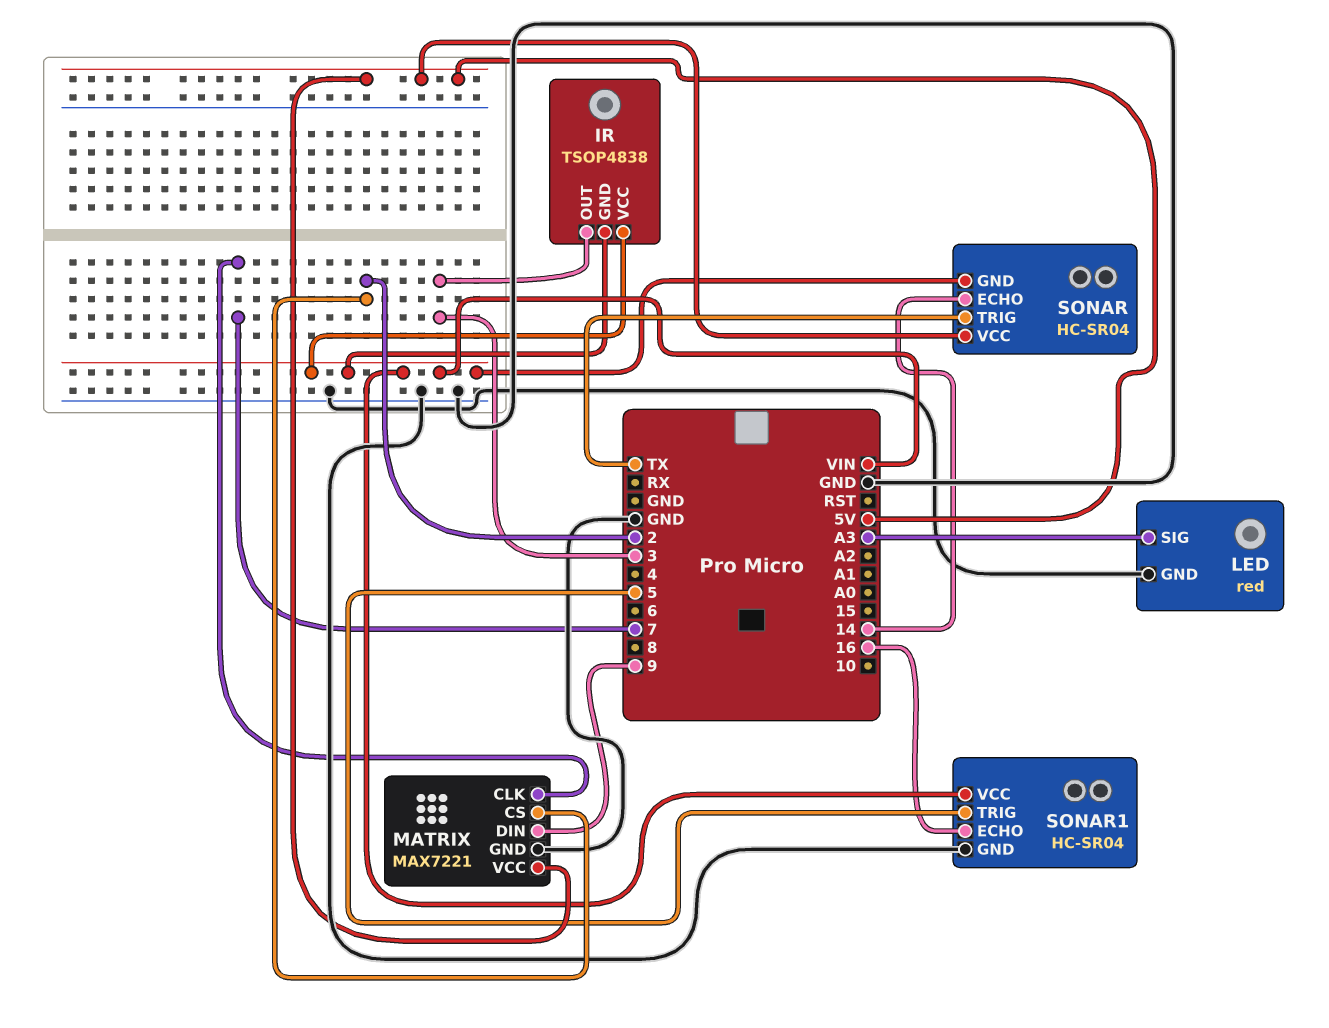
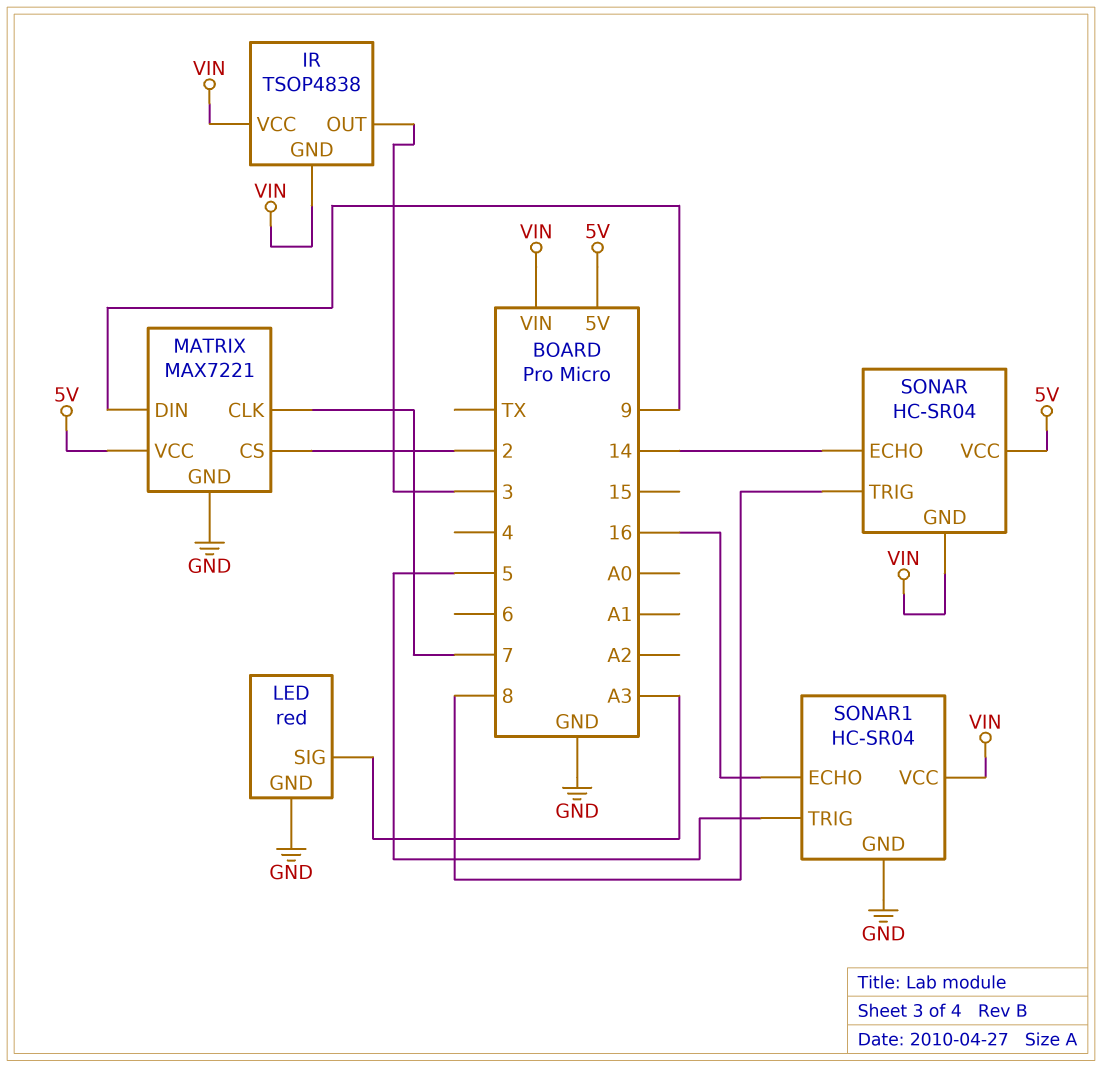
SONAR pin TRIG: TX -> 8

